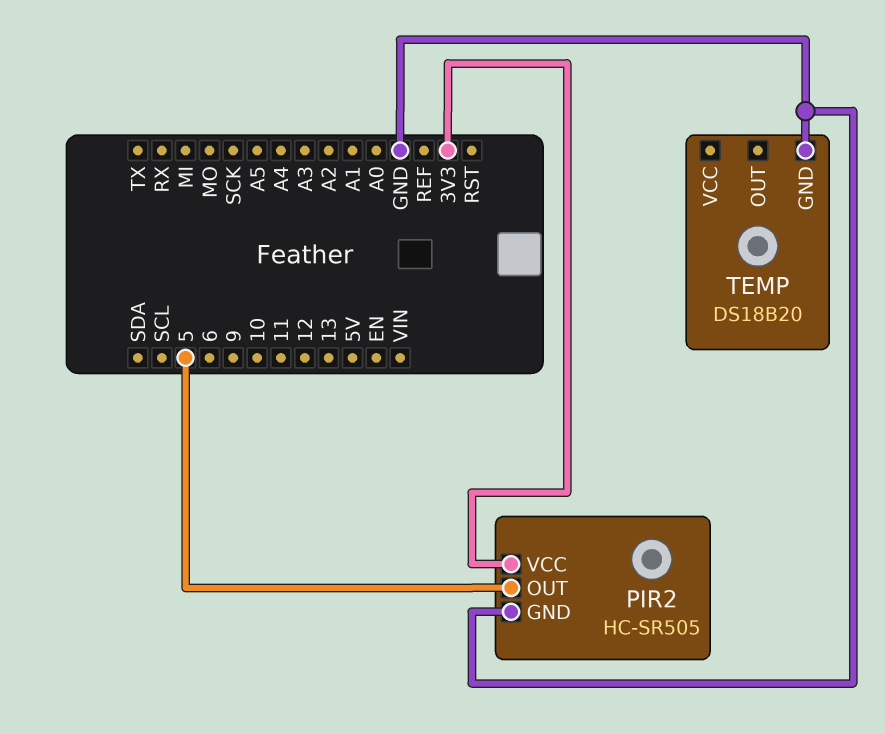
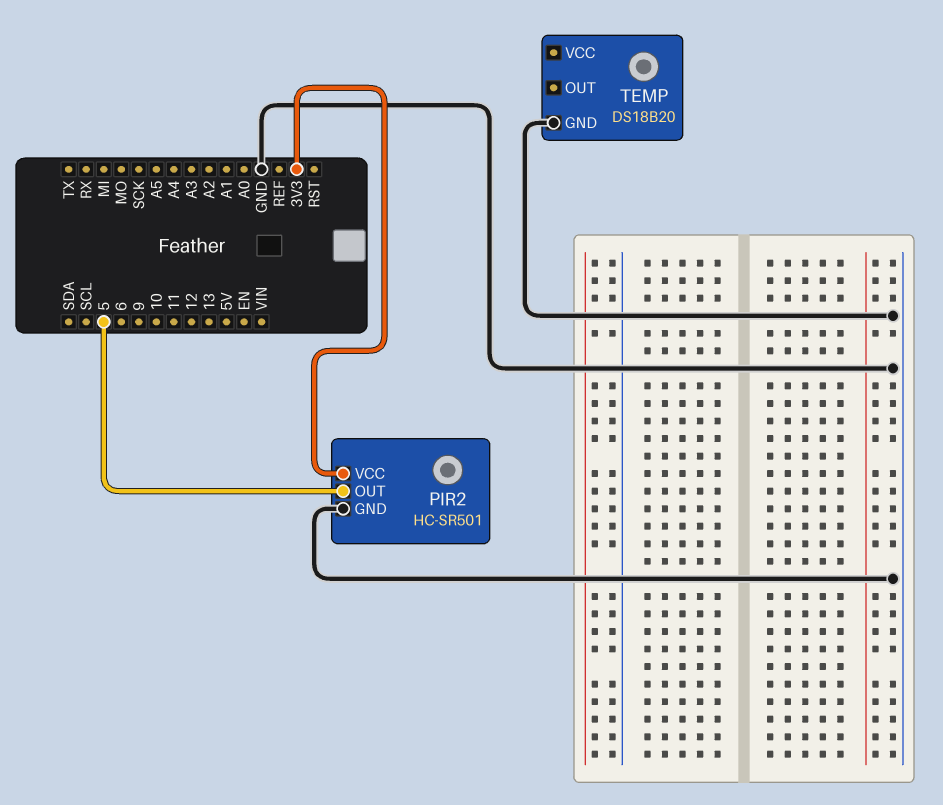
PIR2: HC-SR505 -> HC-SR501

